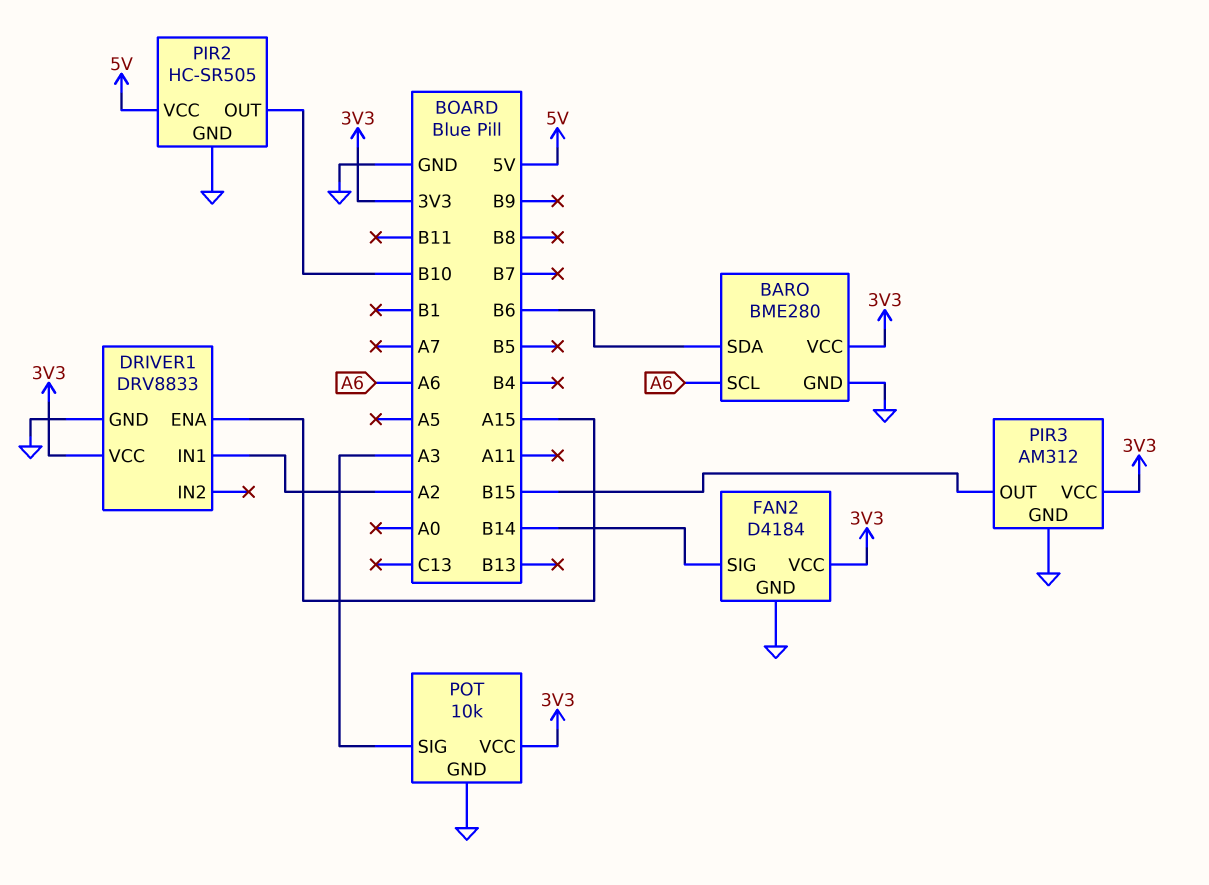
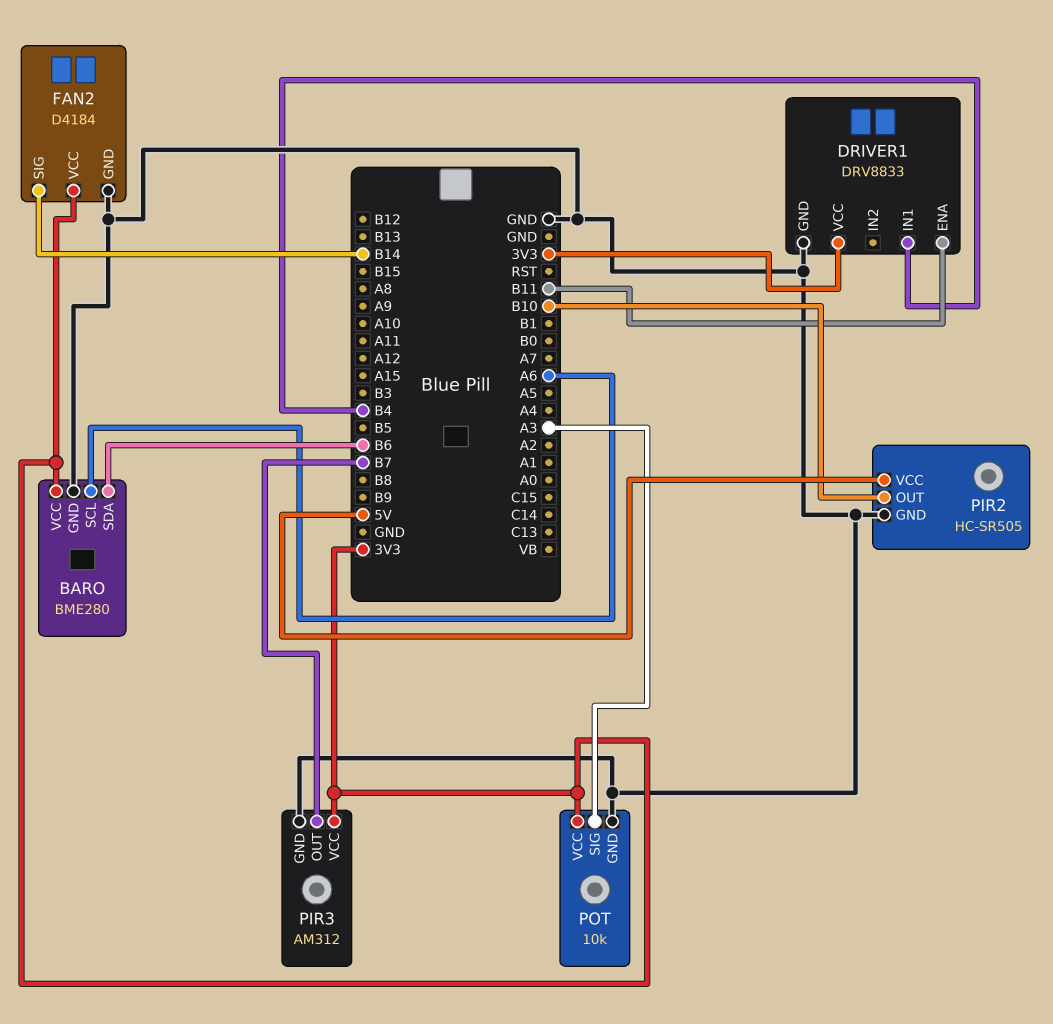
DRIVER1 pin ENA: A15 -> B11
DRIVER1 pin IN1: A2 -> B4
PIR3 pin OUT: B15 -> B7

